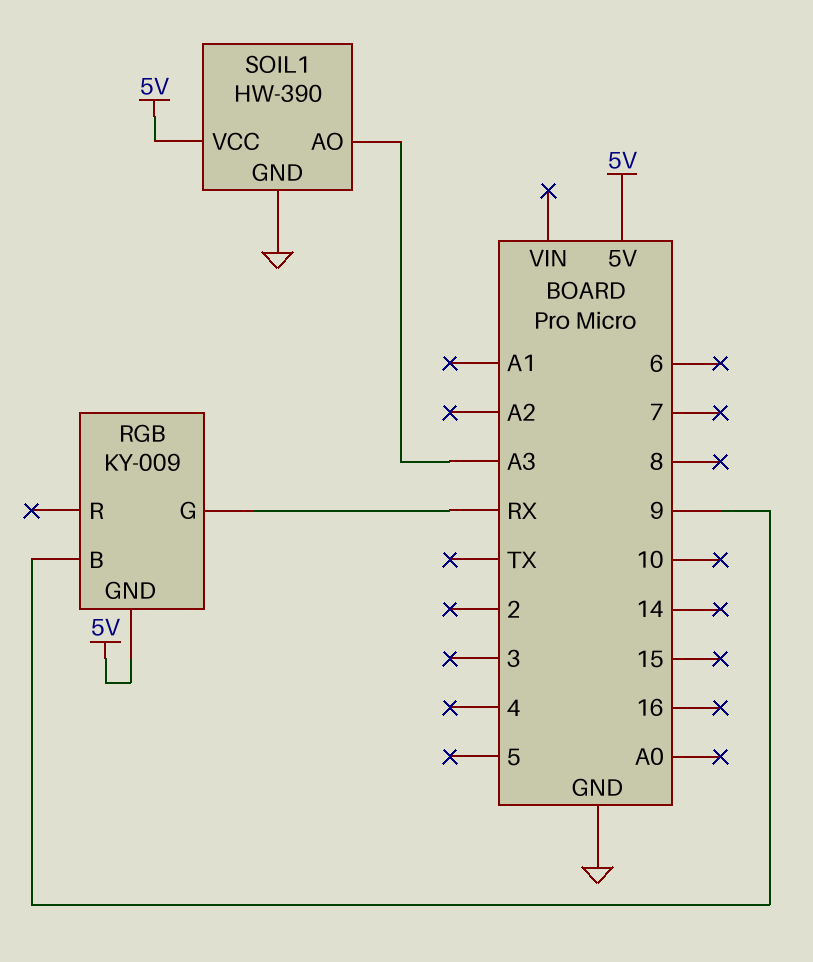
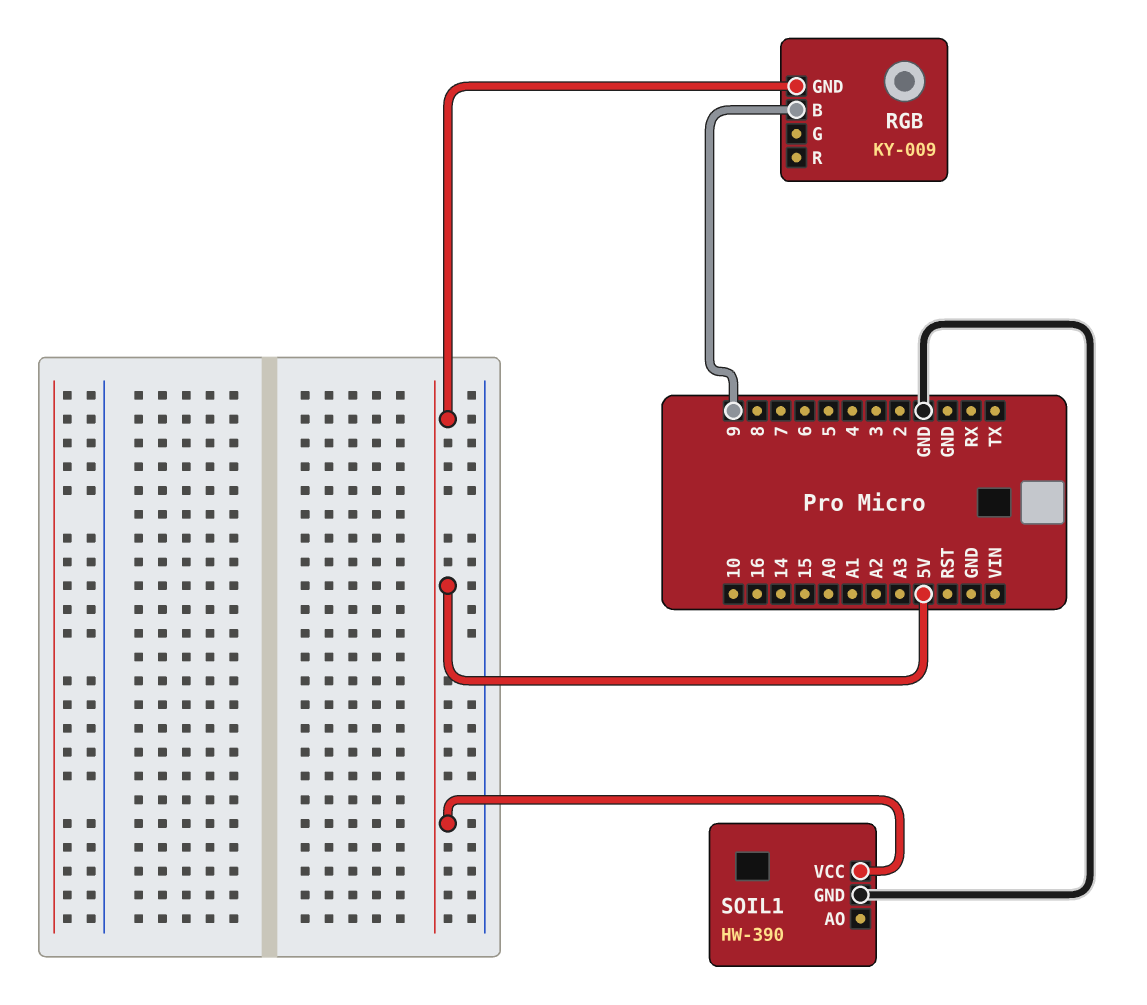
RGB pin G: RX -> none
SOIL1 pin AO: A3 -> none

